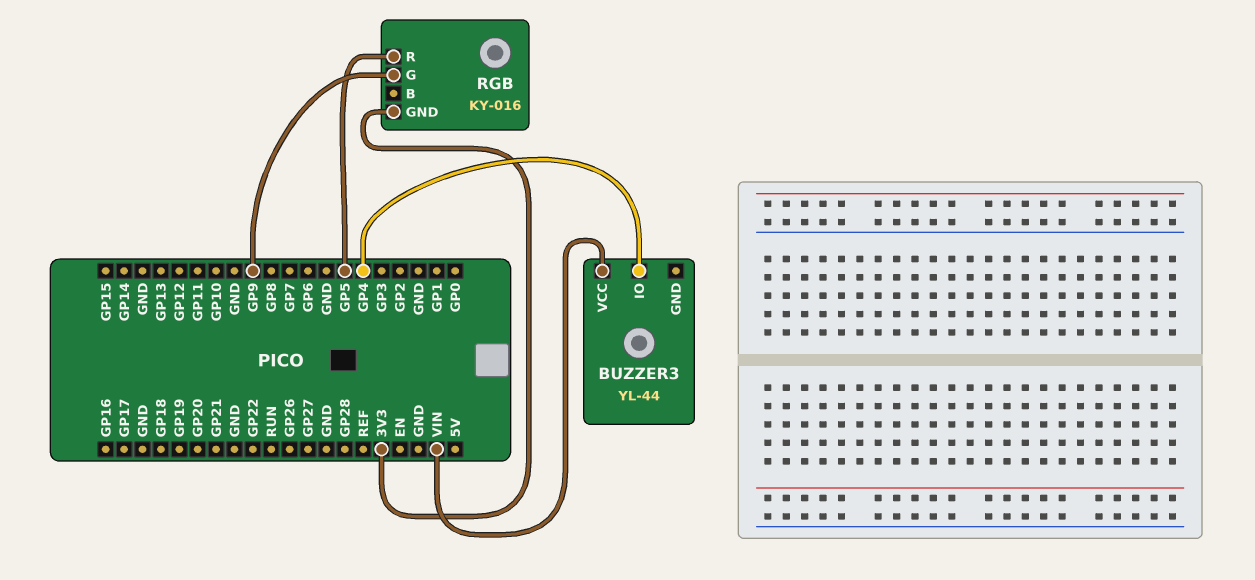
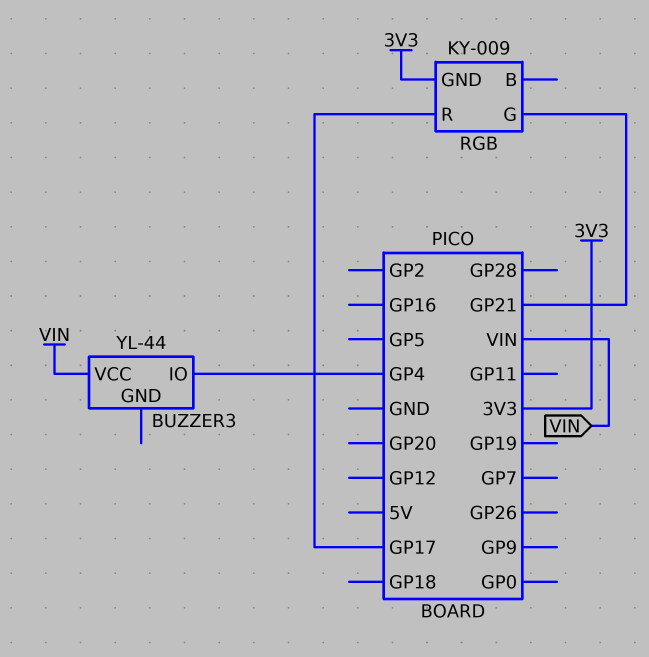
RGB: KY-016 -> KY-009
RGB pin G: GP9 -> GP21
RGB pin R: GP5 -> GP17

